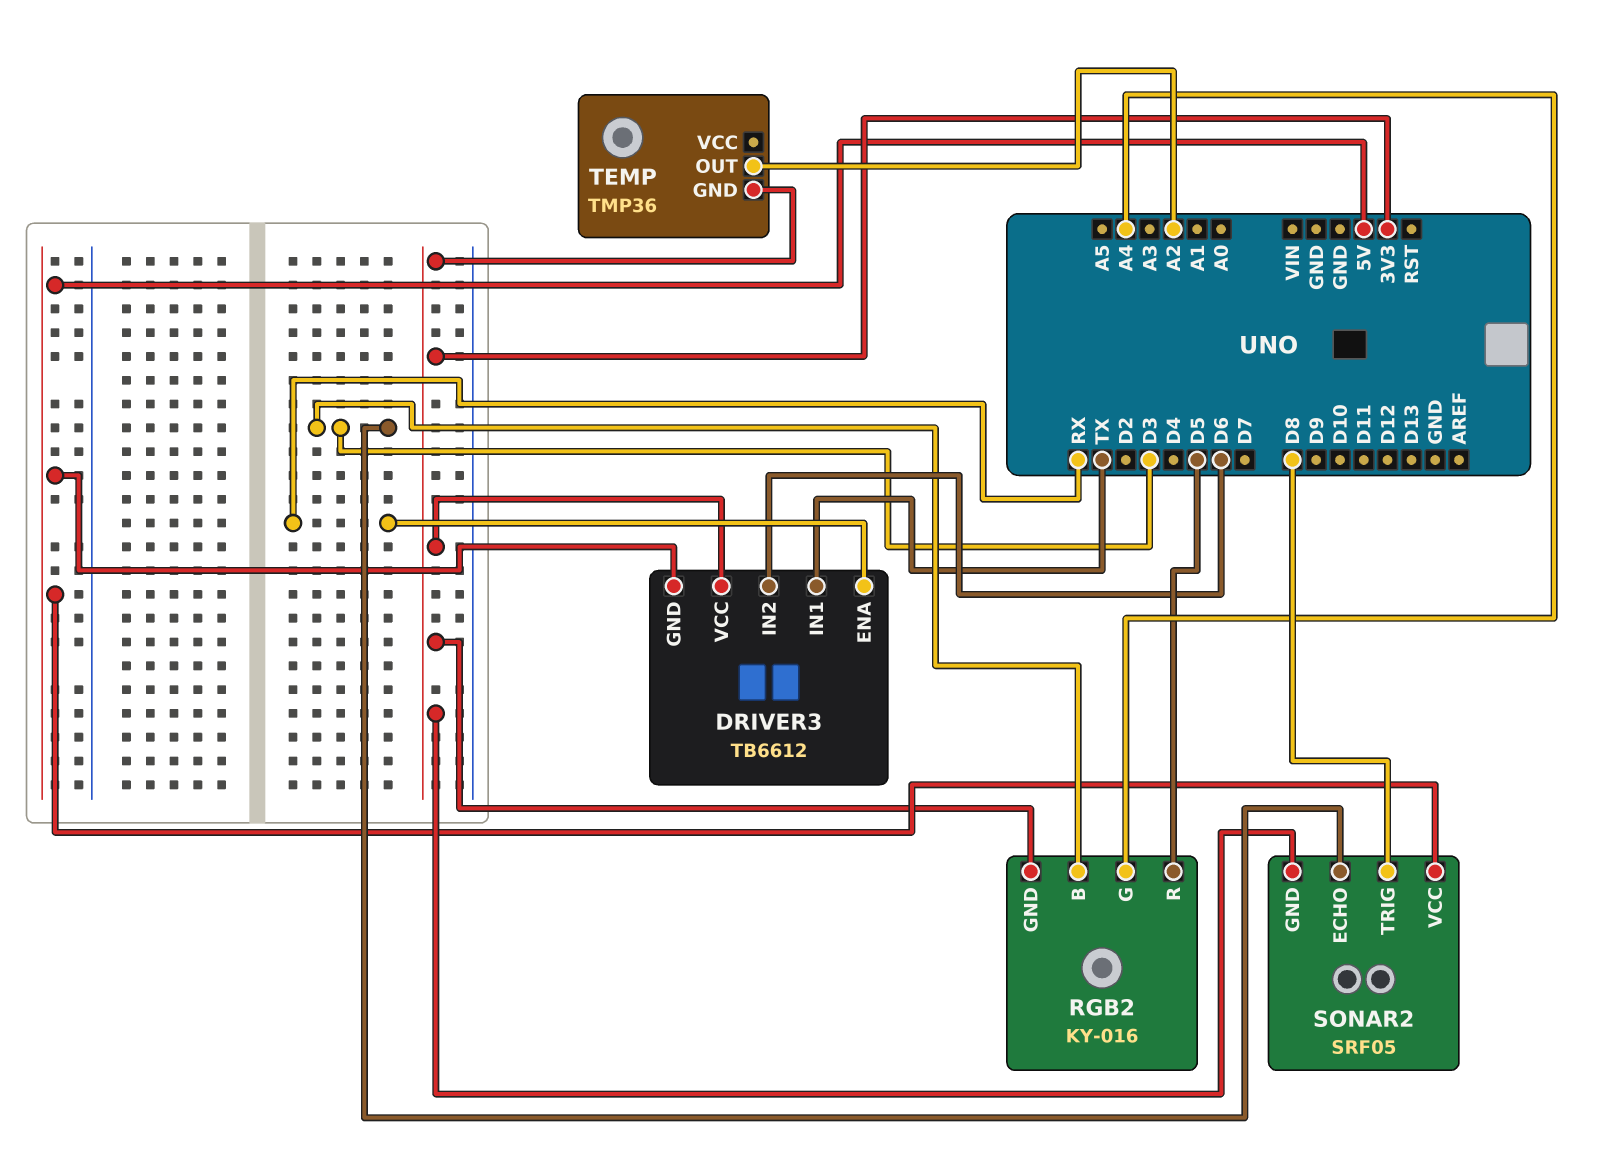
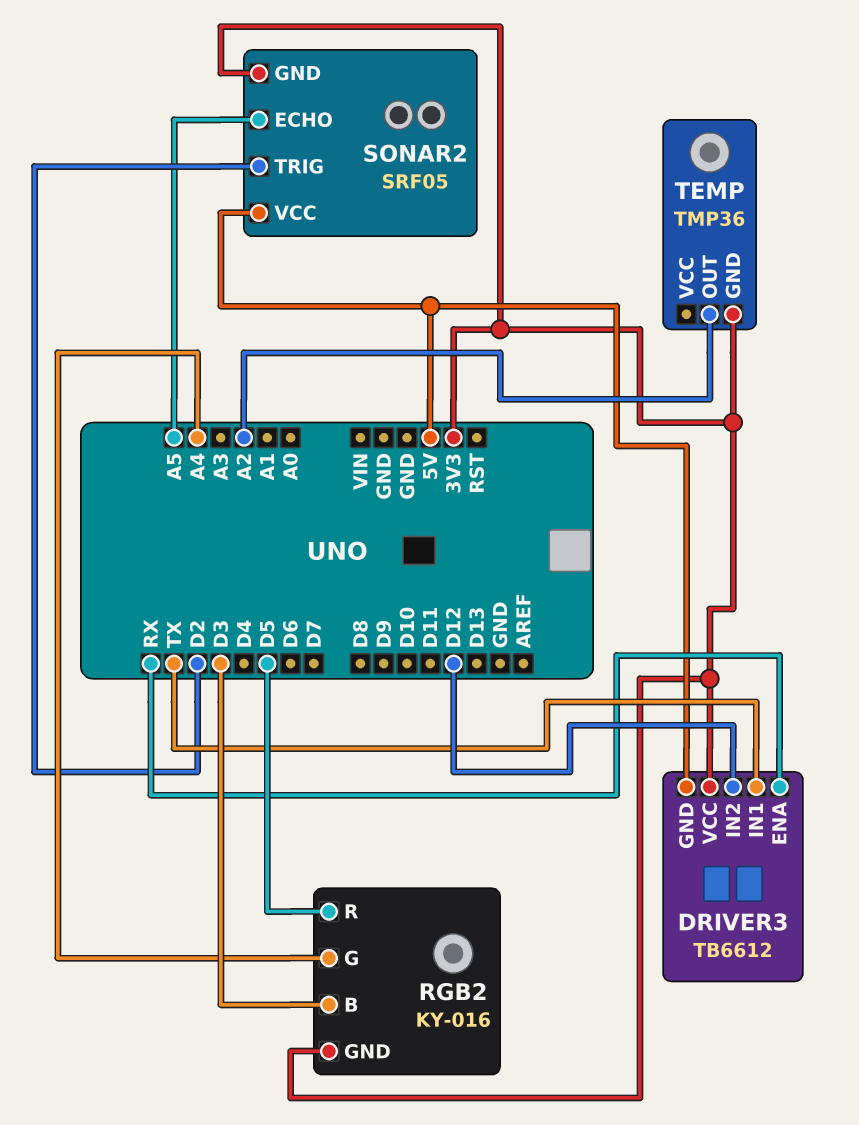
DRIVER3 pin IN2: D6 -> D12
SONAR2 pin ECHO: D3 -> A5
SONAR2 pin TRIG: D8 -> D2

